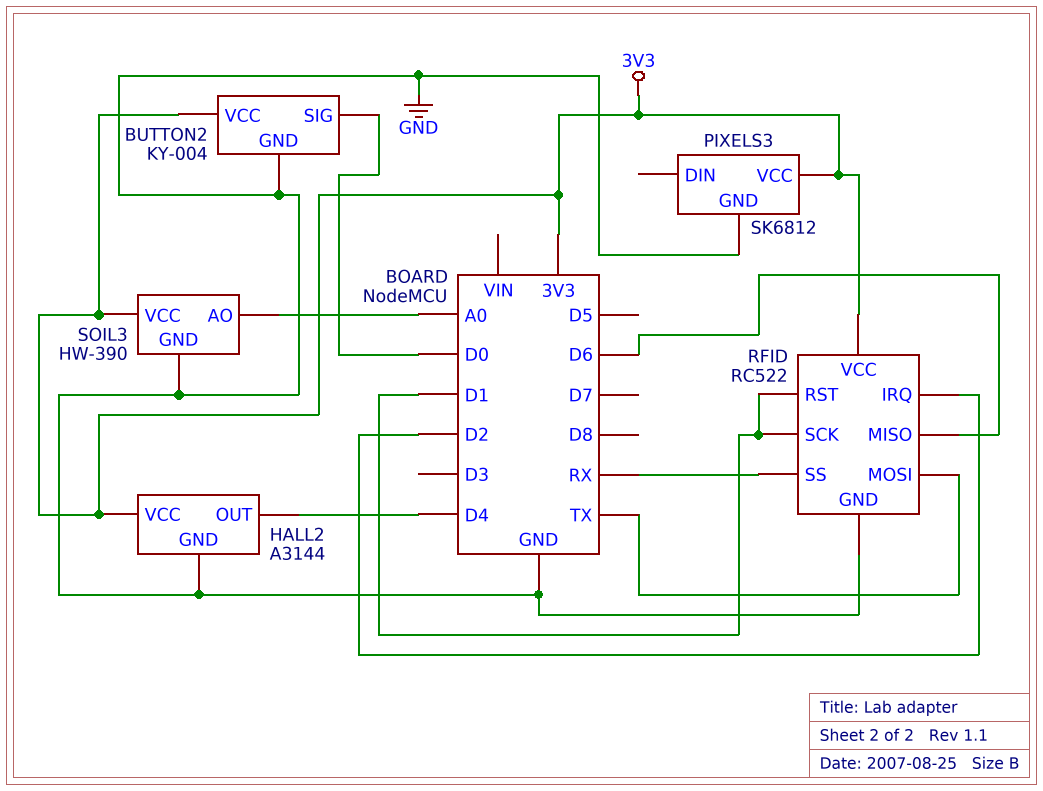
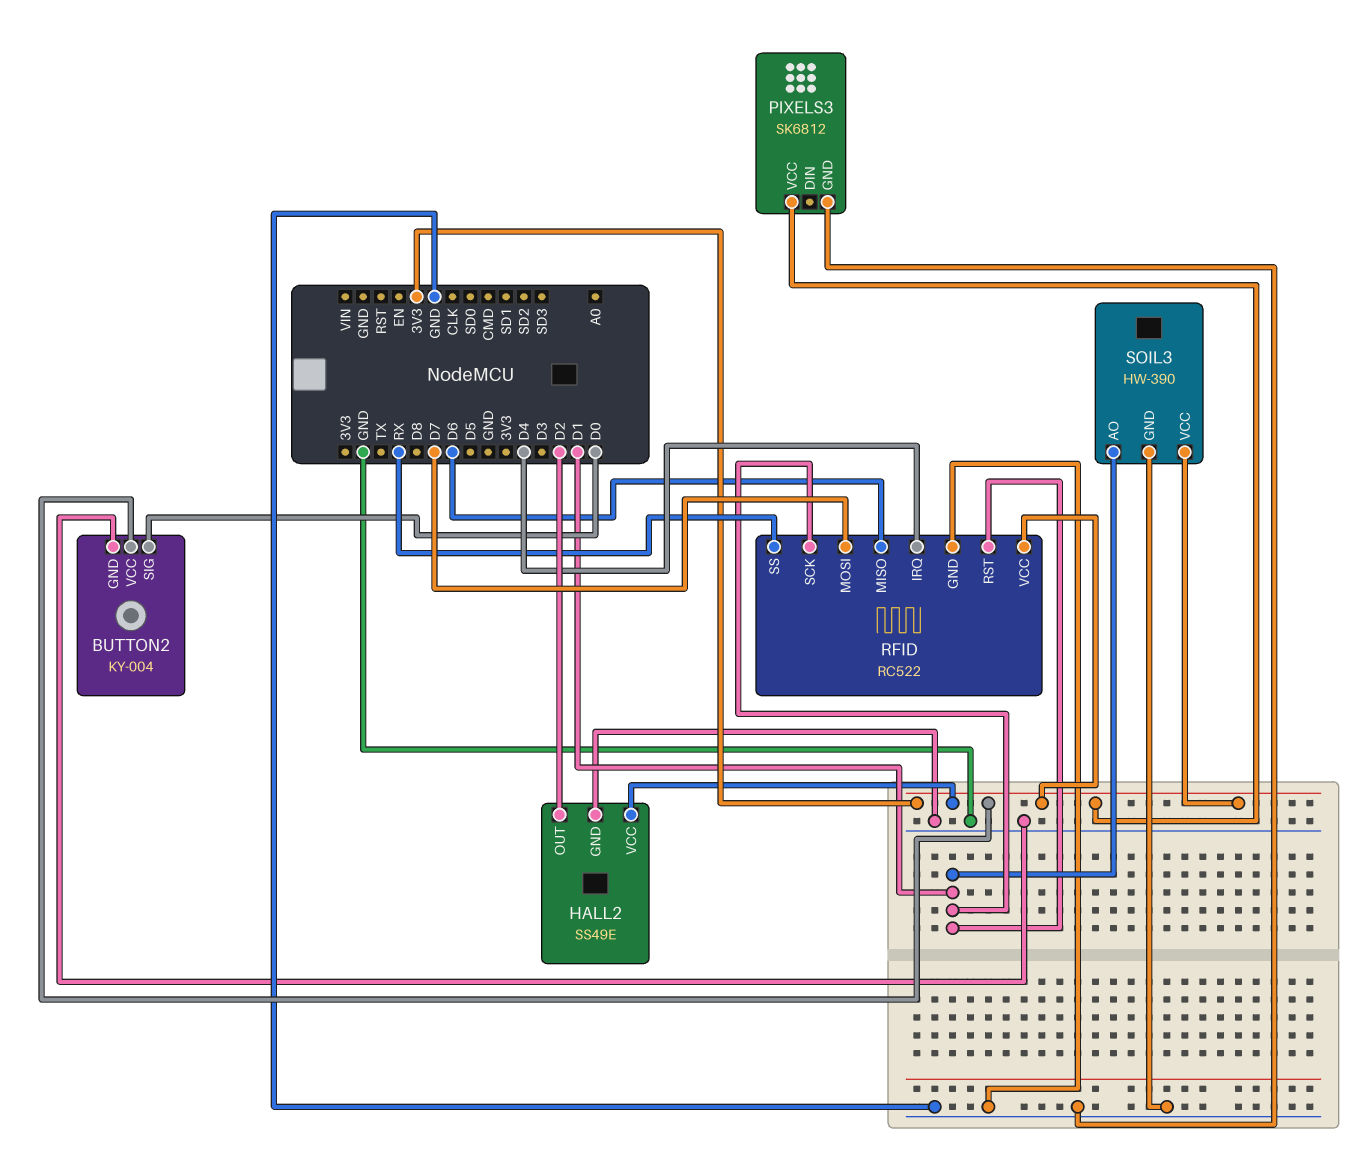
HALL2: A3144 -> SS49E
HALL2 pin OUT: D4 -> D2
RFID pin IRQ: D2 -> D4
RFID pin MOSI: TX -> D7
SOIL3 pin AO: A0 -> D1

